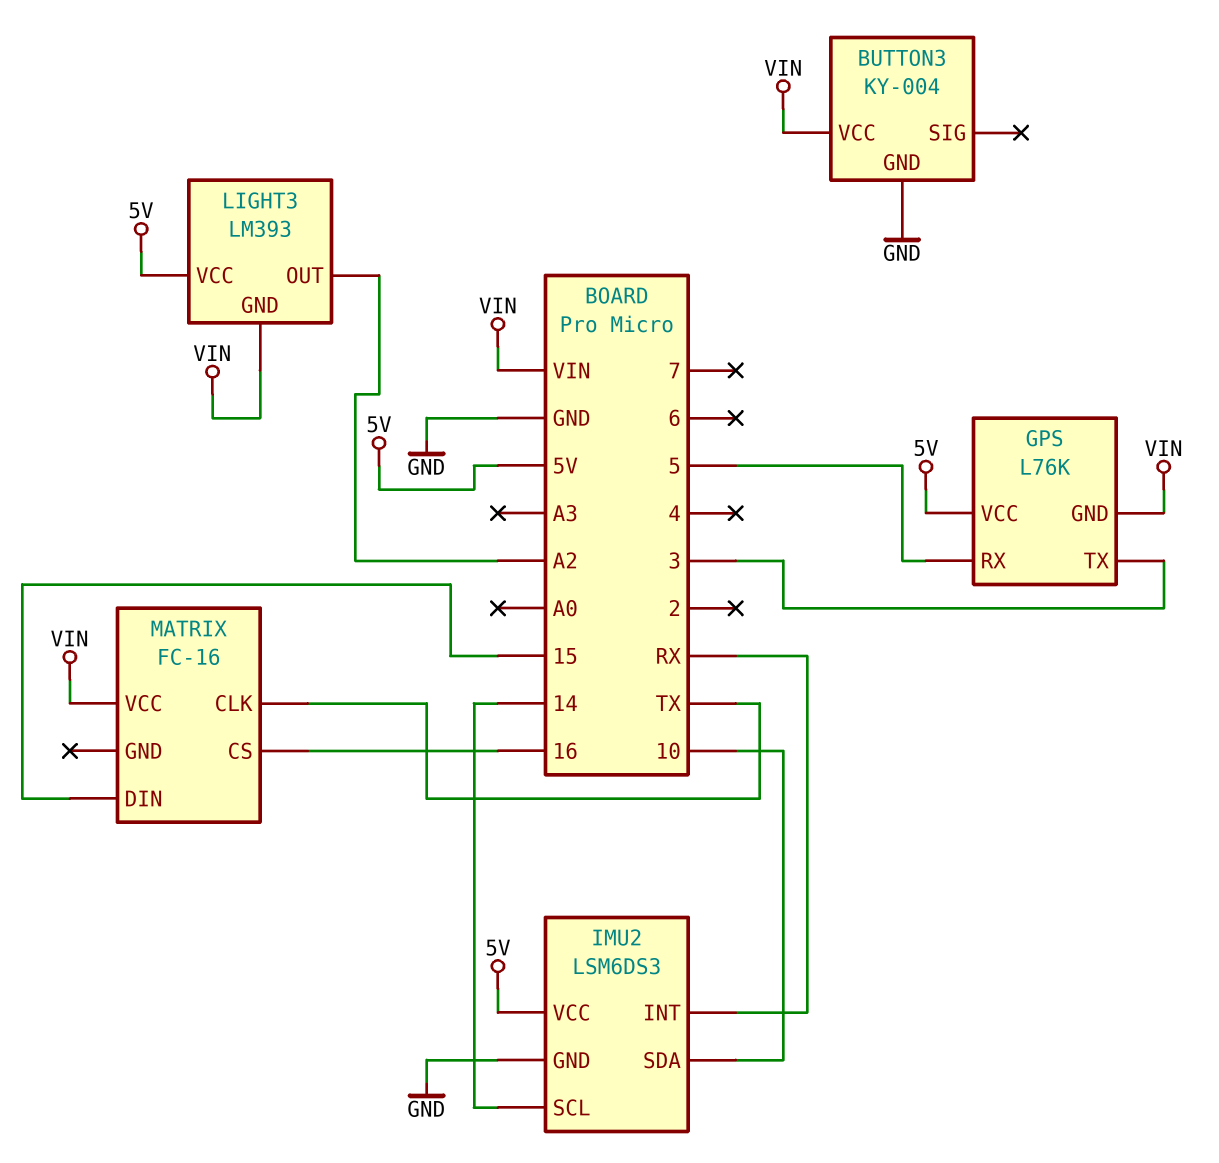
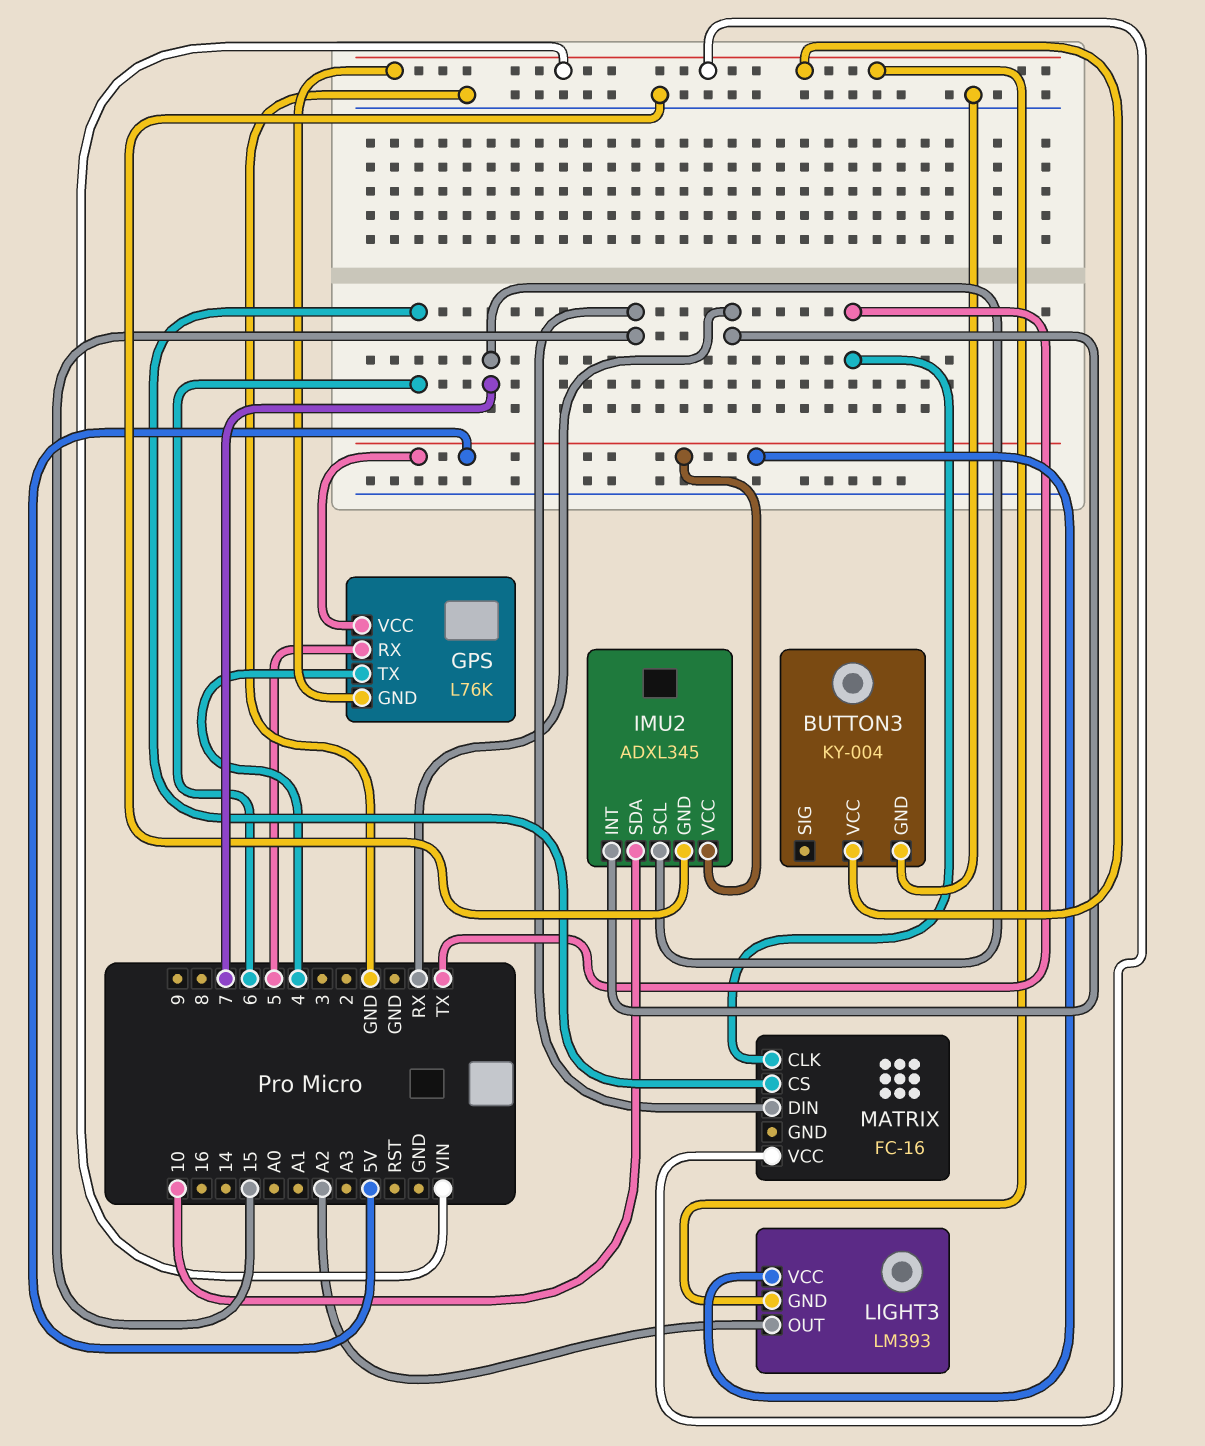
GPS pin TX: 3 -> 4
IMU2: LSM6DS3 -> ADXL345
IMU2 pin SCL: 14 -> 7
MATRIX pin CS: 16 -> 6

